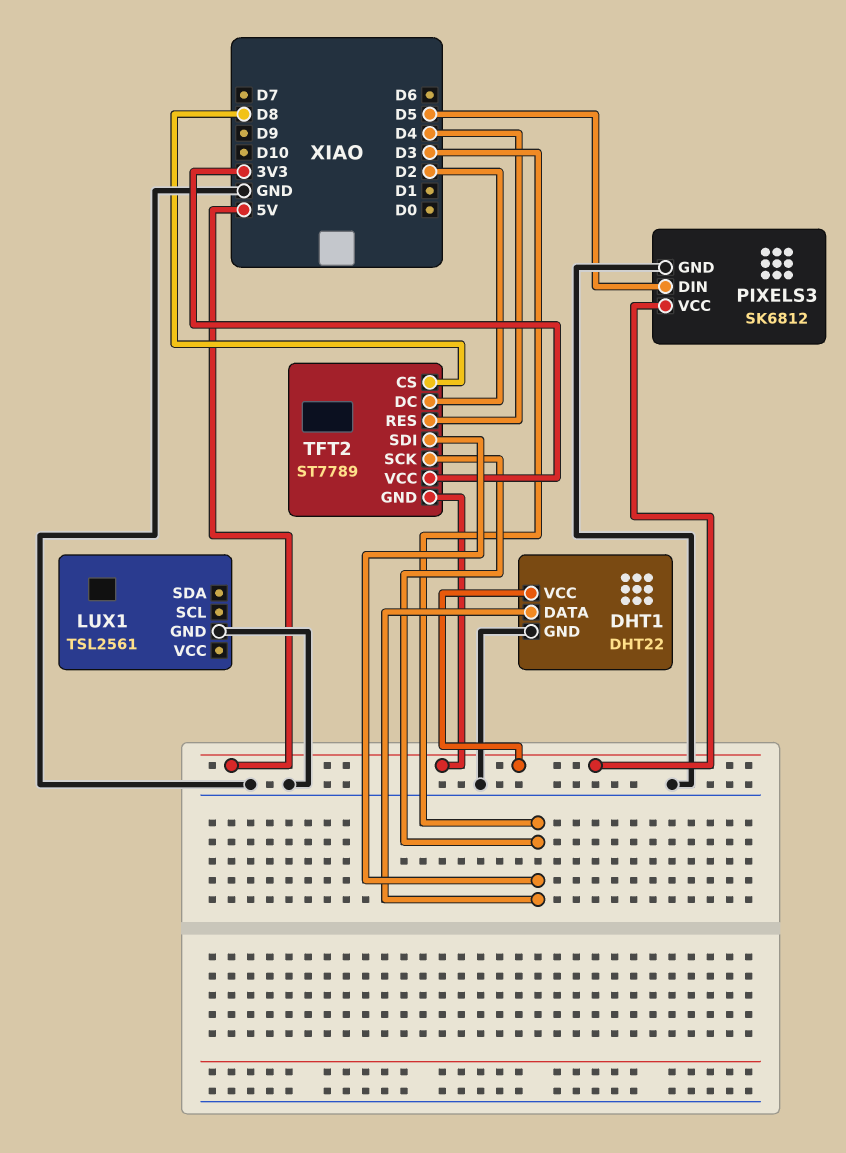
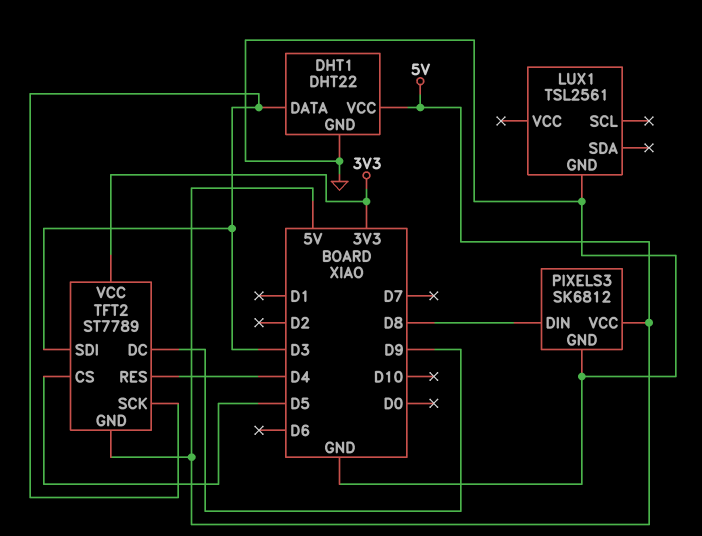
PIXELS3 pin DIN: D5 -> D8
TFT2 pin CS: D8 -> D5
TFT2 pin DC: D2 -> D9

